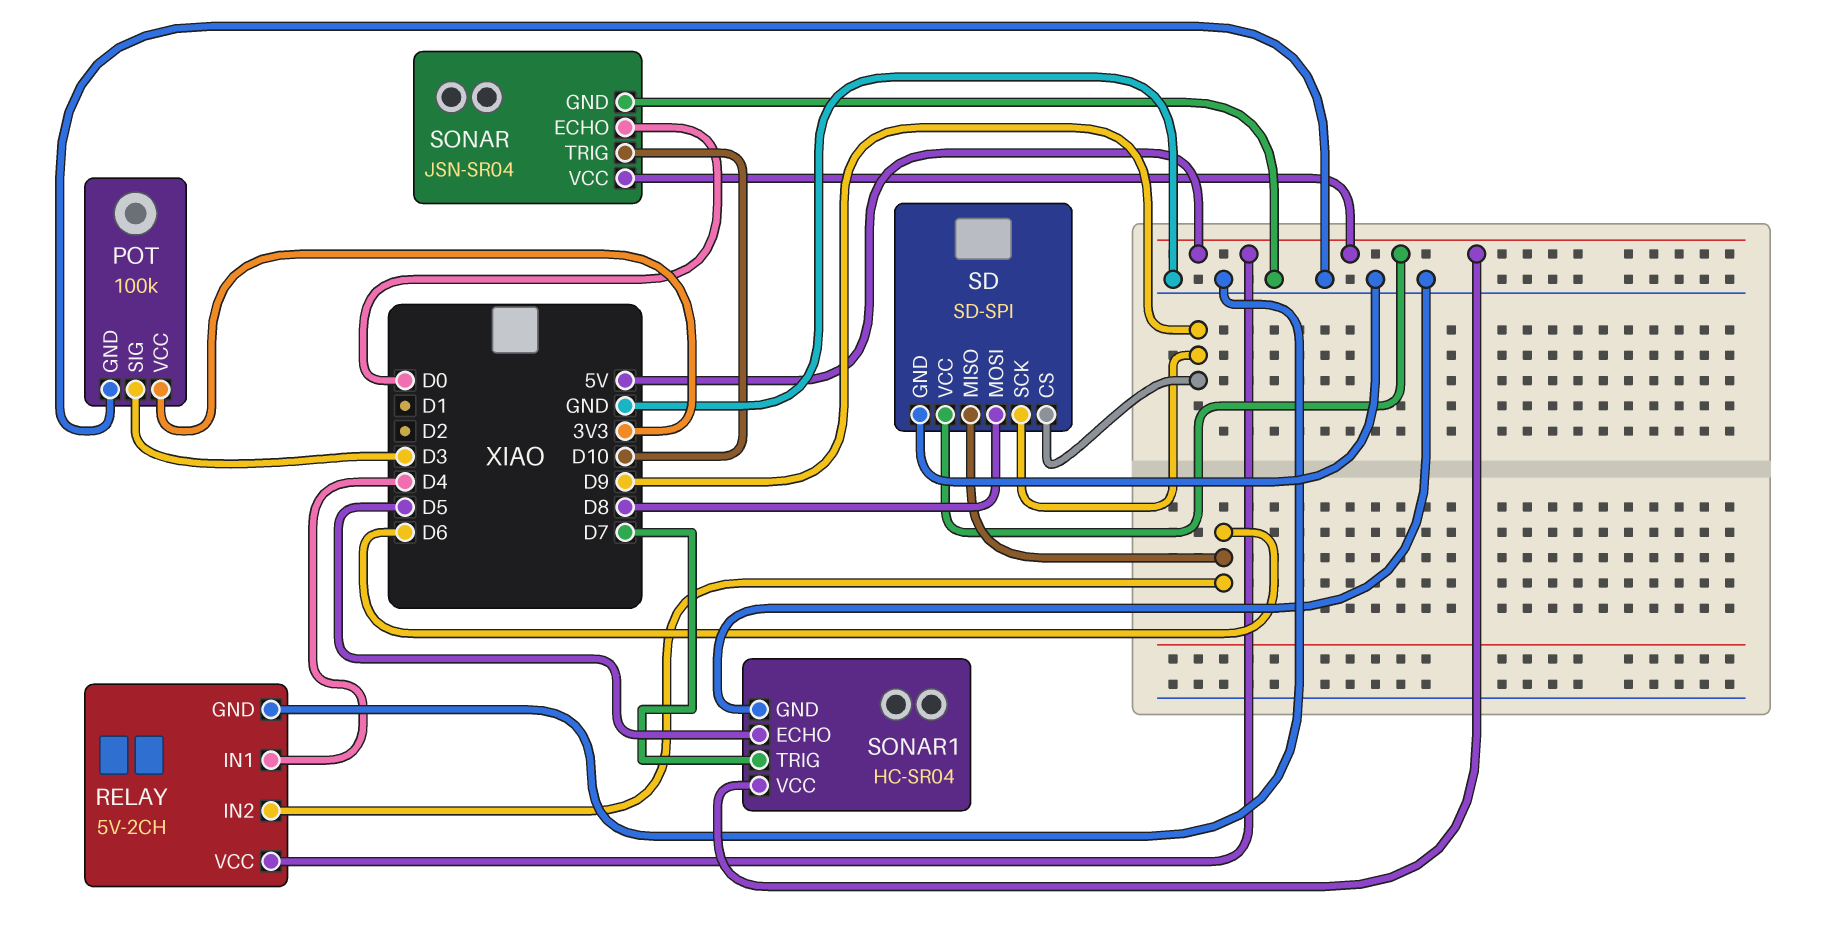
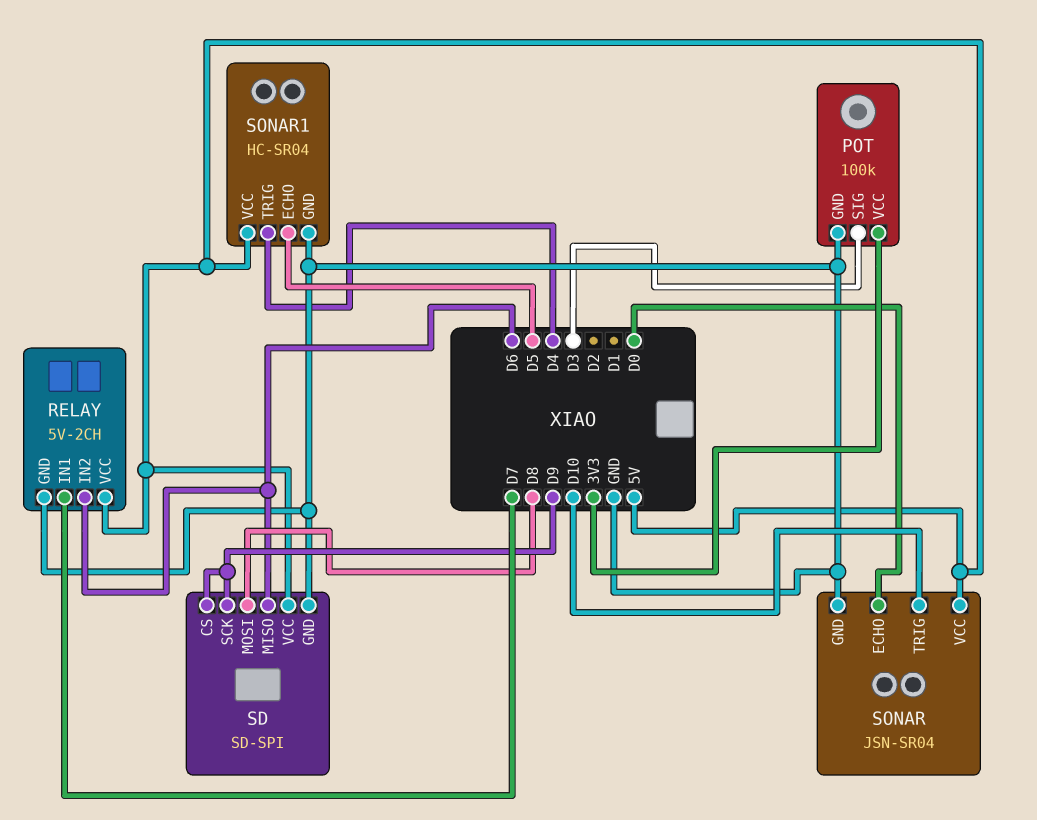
RELAY pin IN1: D4 -> D7
SONAR1 pin TRIG: D7 -> D4

